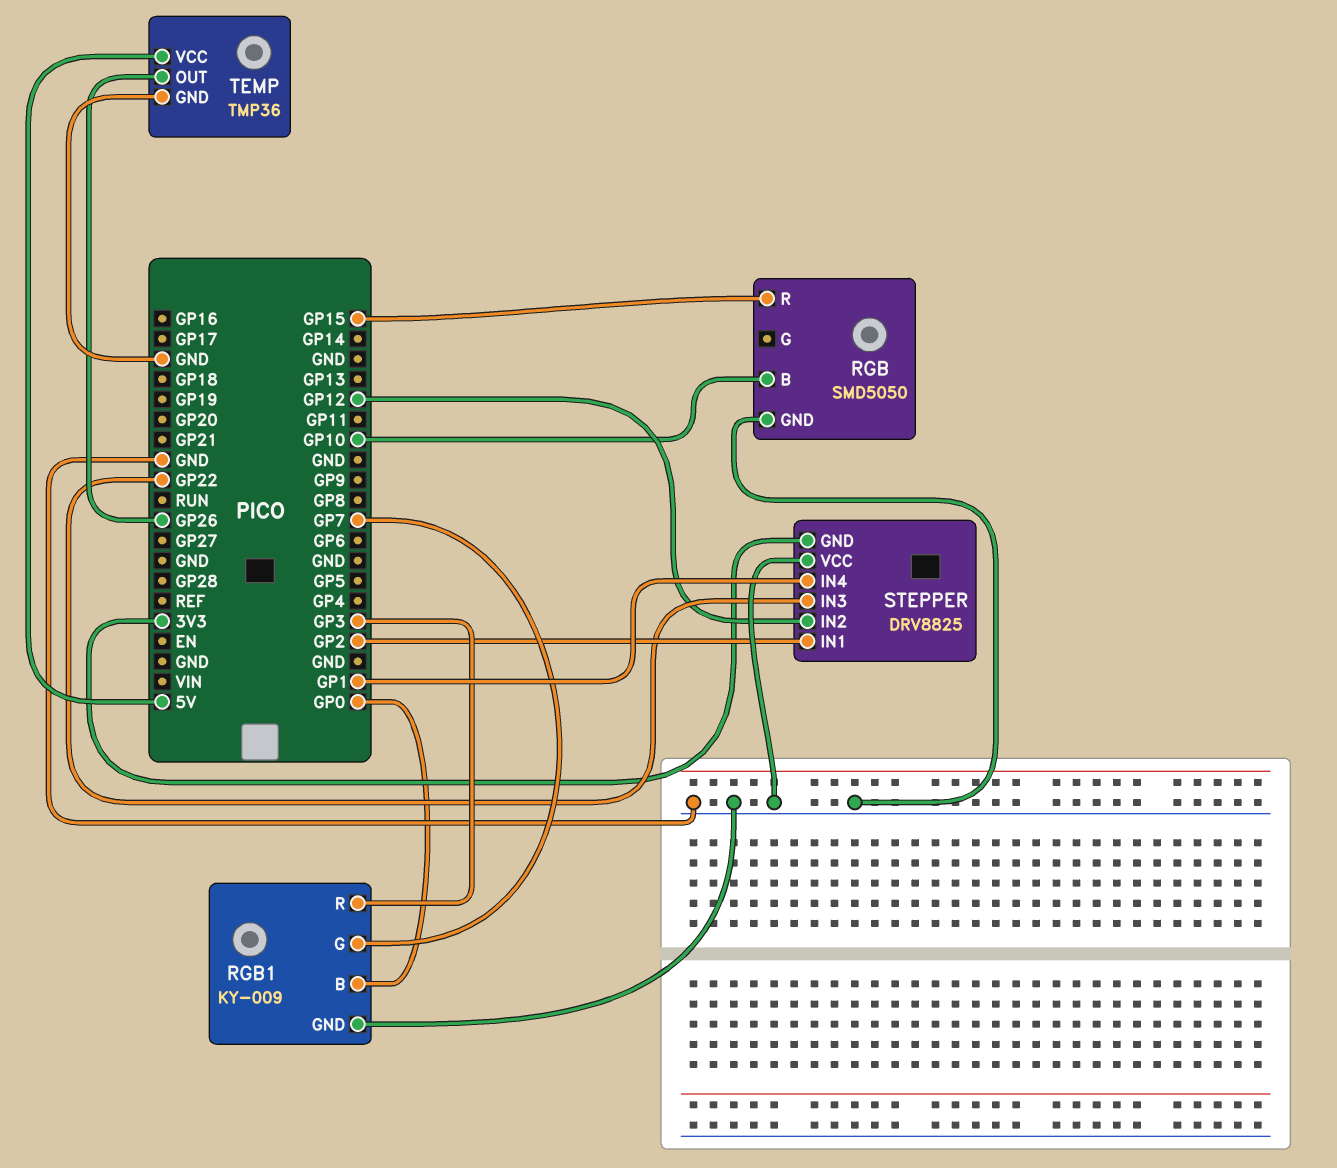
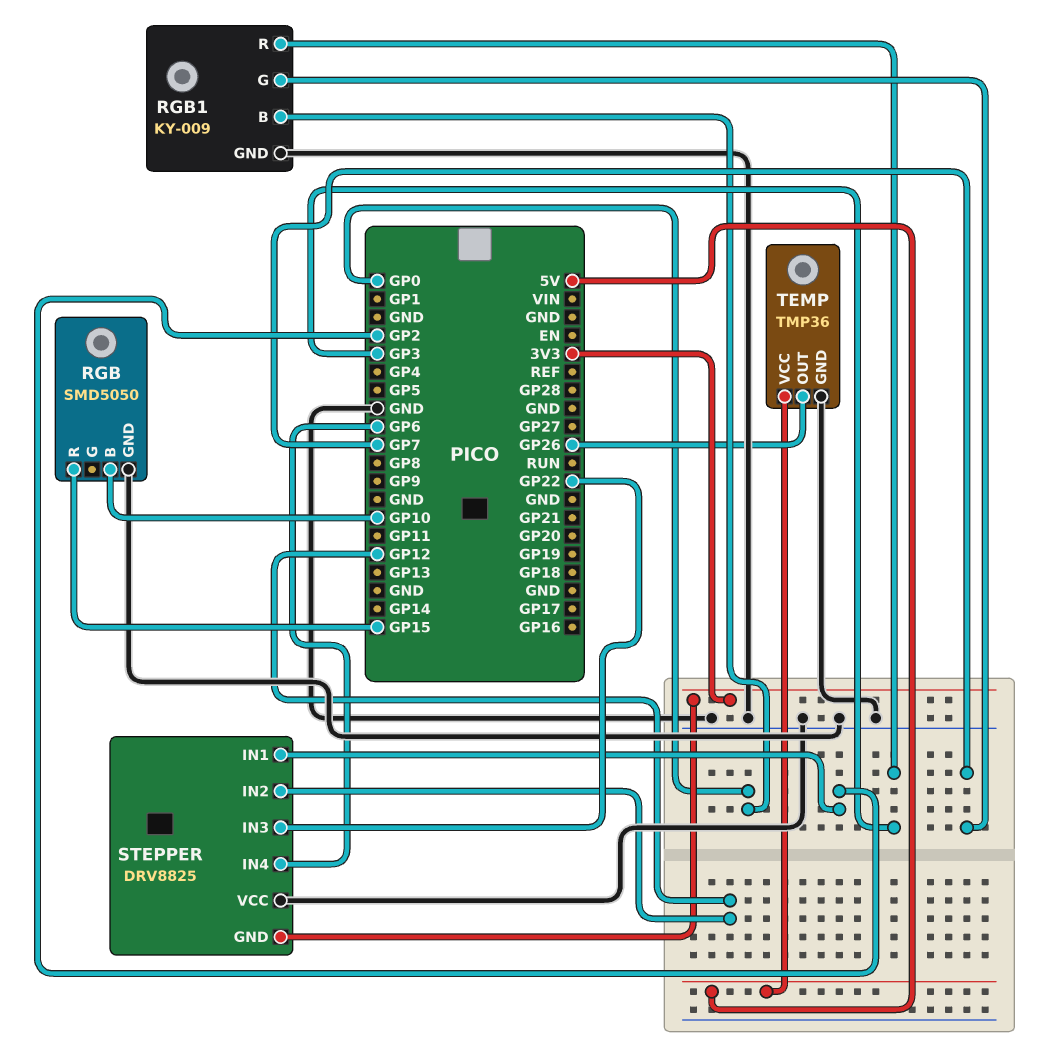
STEPPER pin IN4: GP1 -> GP6

